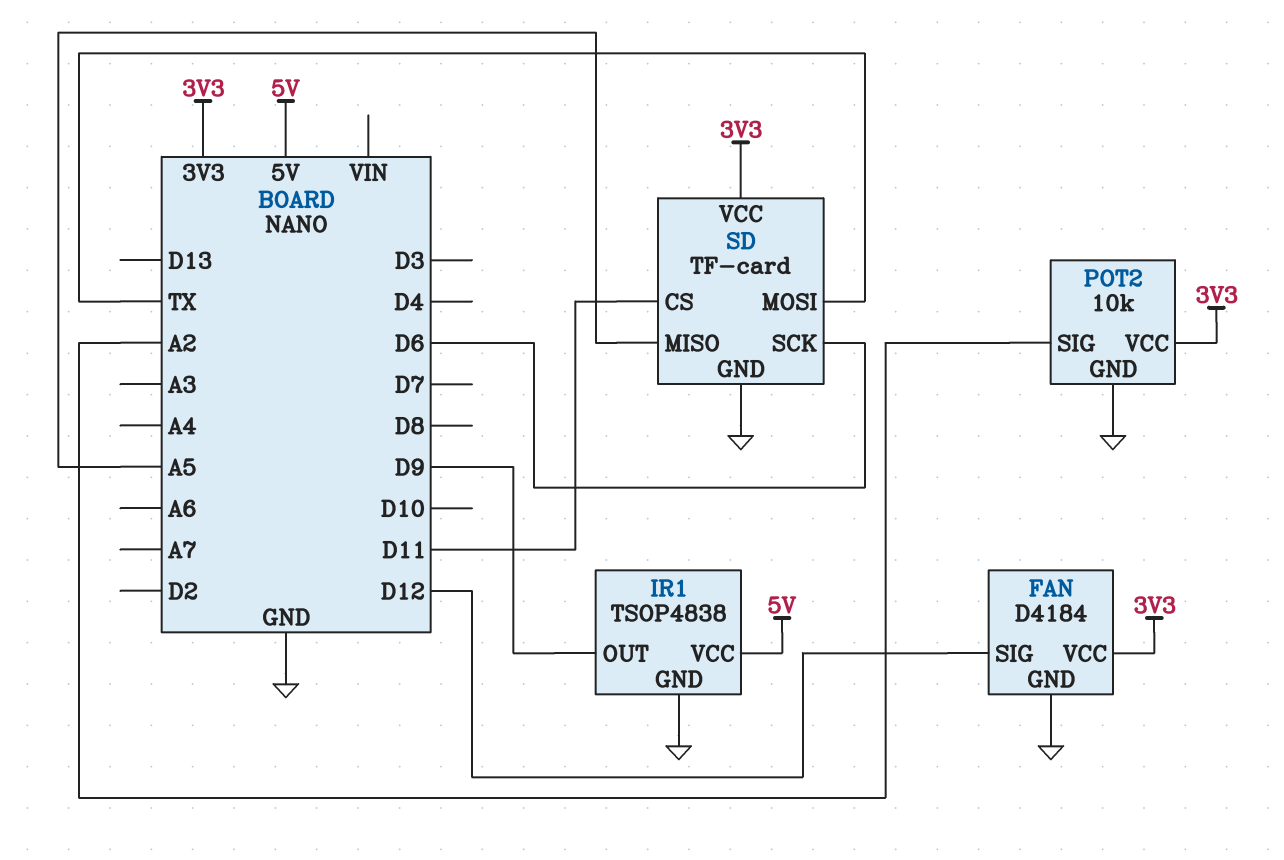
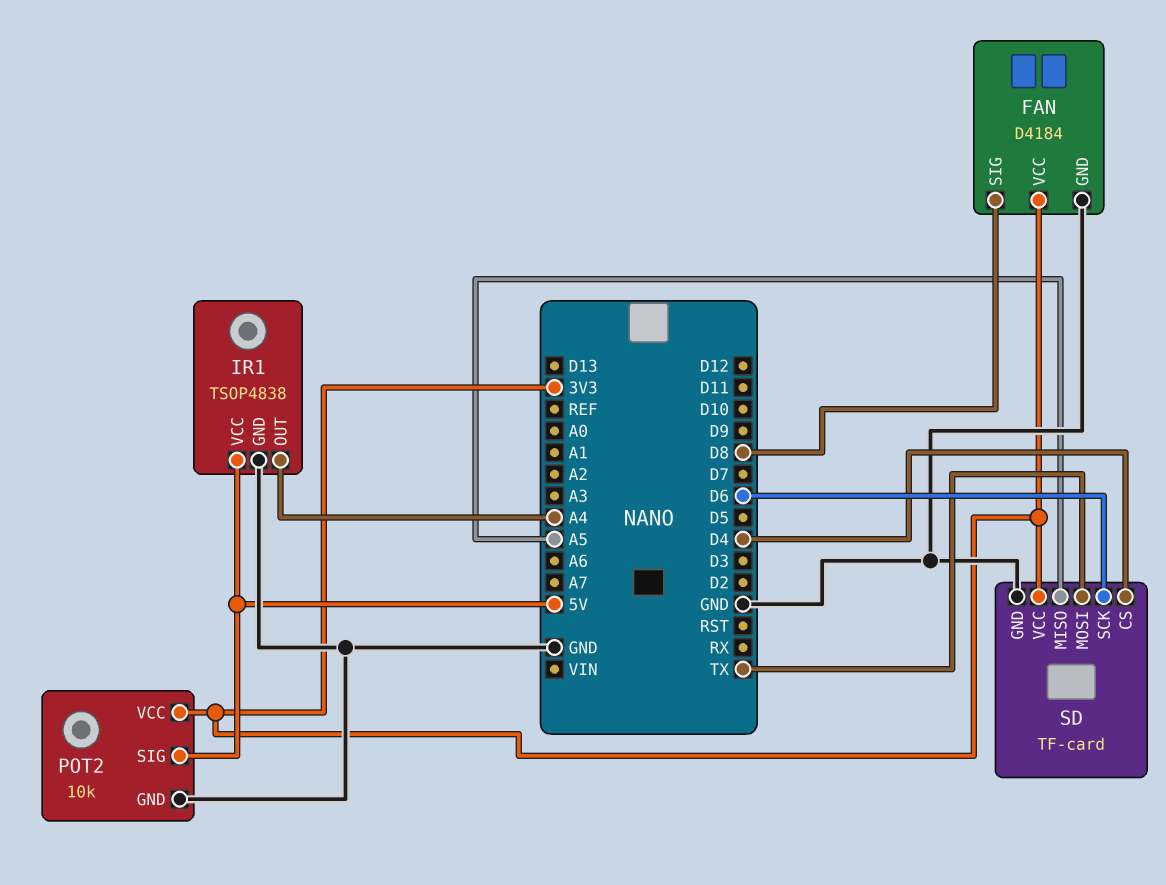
FAN pin SIG: D12 -> D8
IR1 pin OUT: D9 -> A4
POT2 pin SIG: A2 -> 5V
SD pin CS: D11 -> D4

